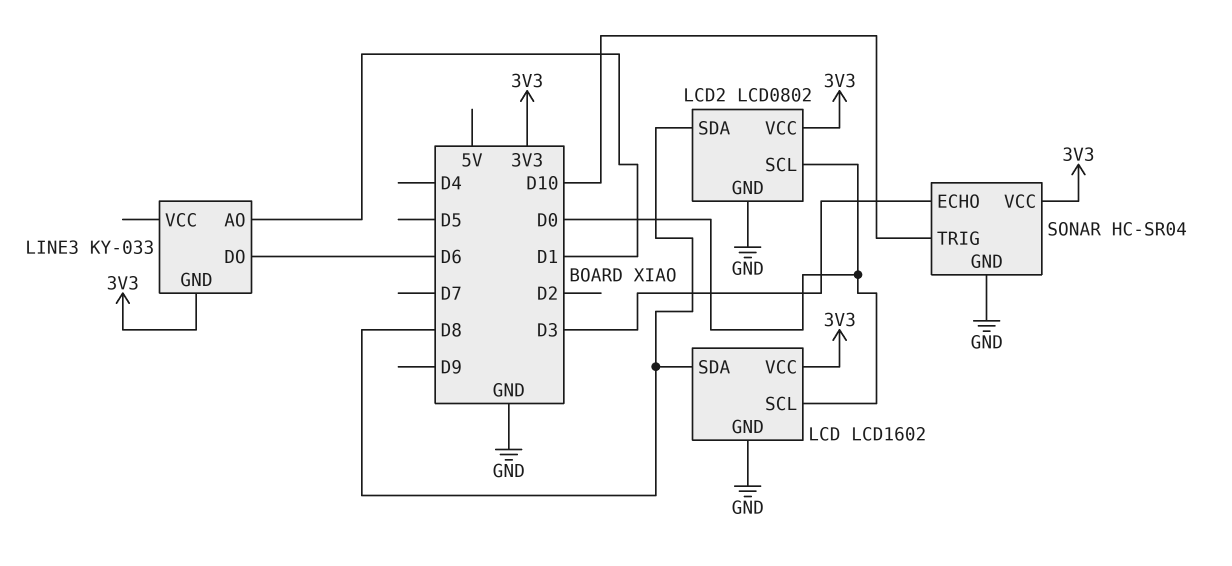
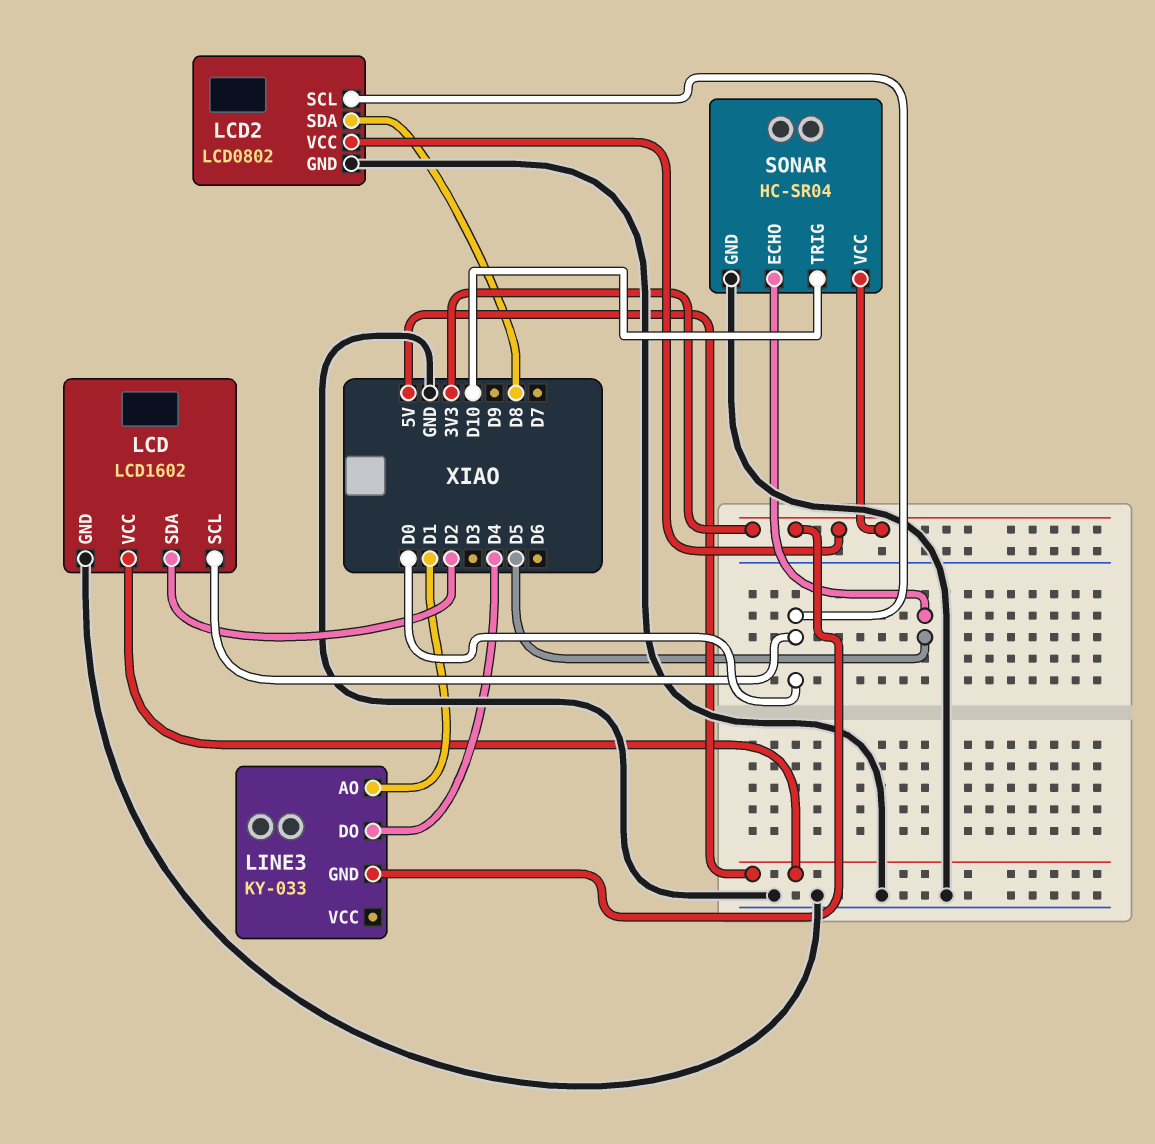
LCD pin SDA: D8 -> D2
LCD pin VCC: 3V3 -> 5V
LINE3 pin DO: D6 -> D4
SONAR pin ECHO: D3 -> D5

